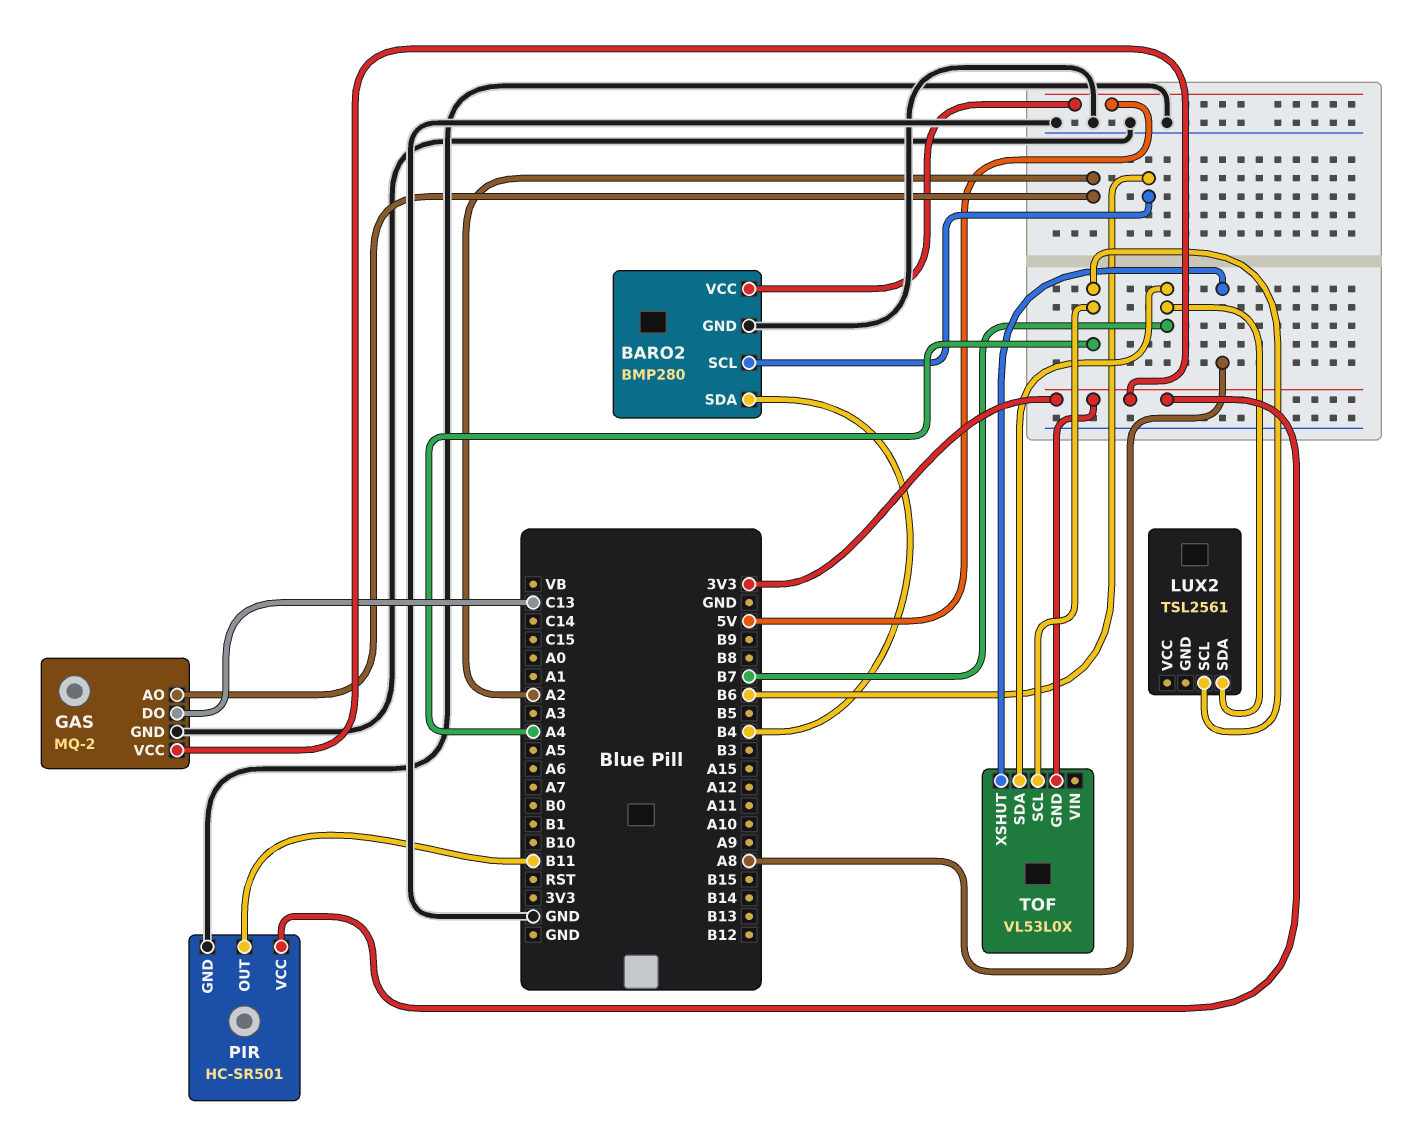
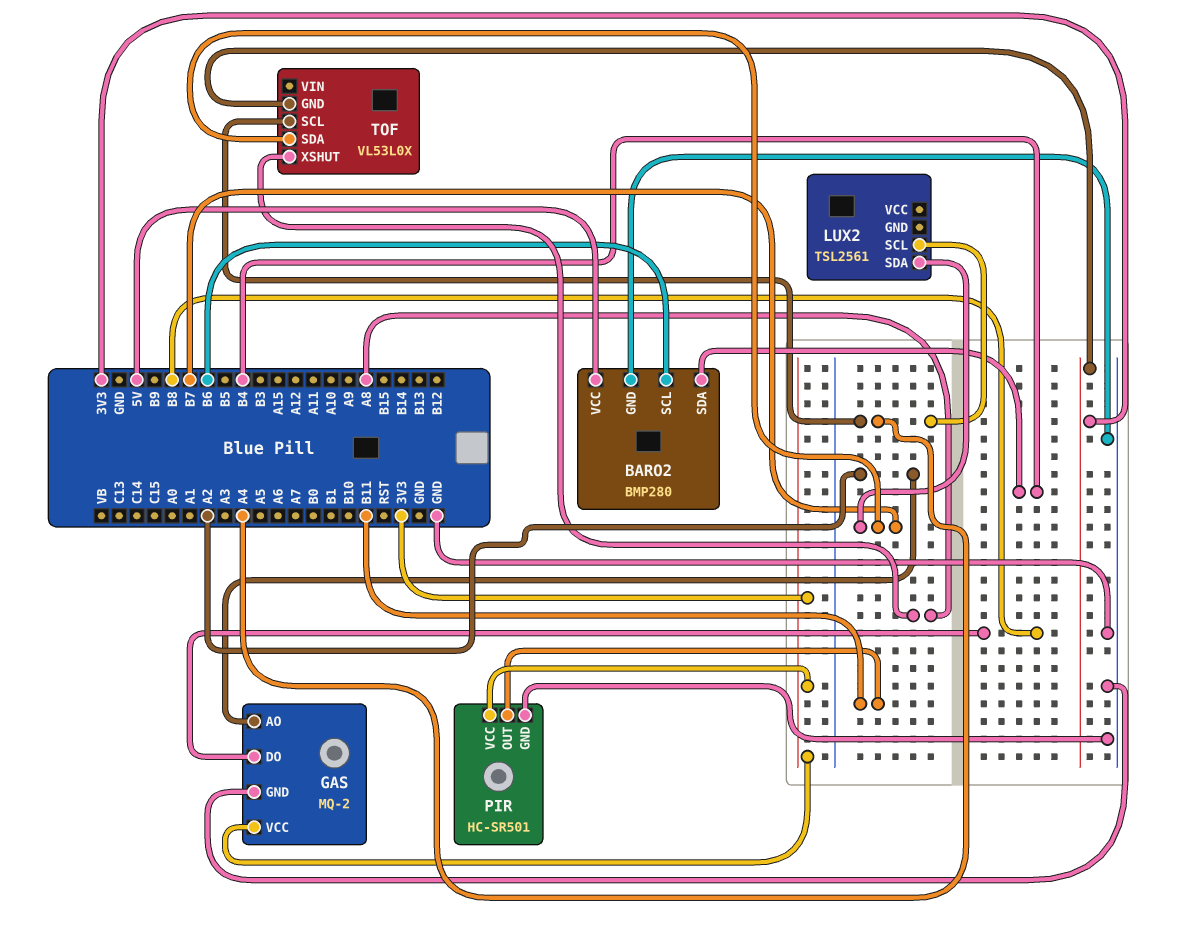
GAS pin DO: C13 -> B8

